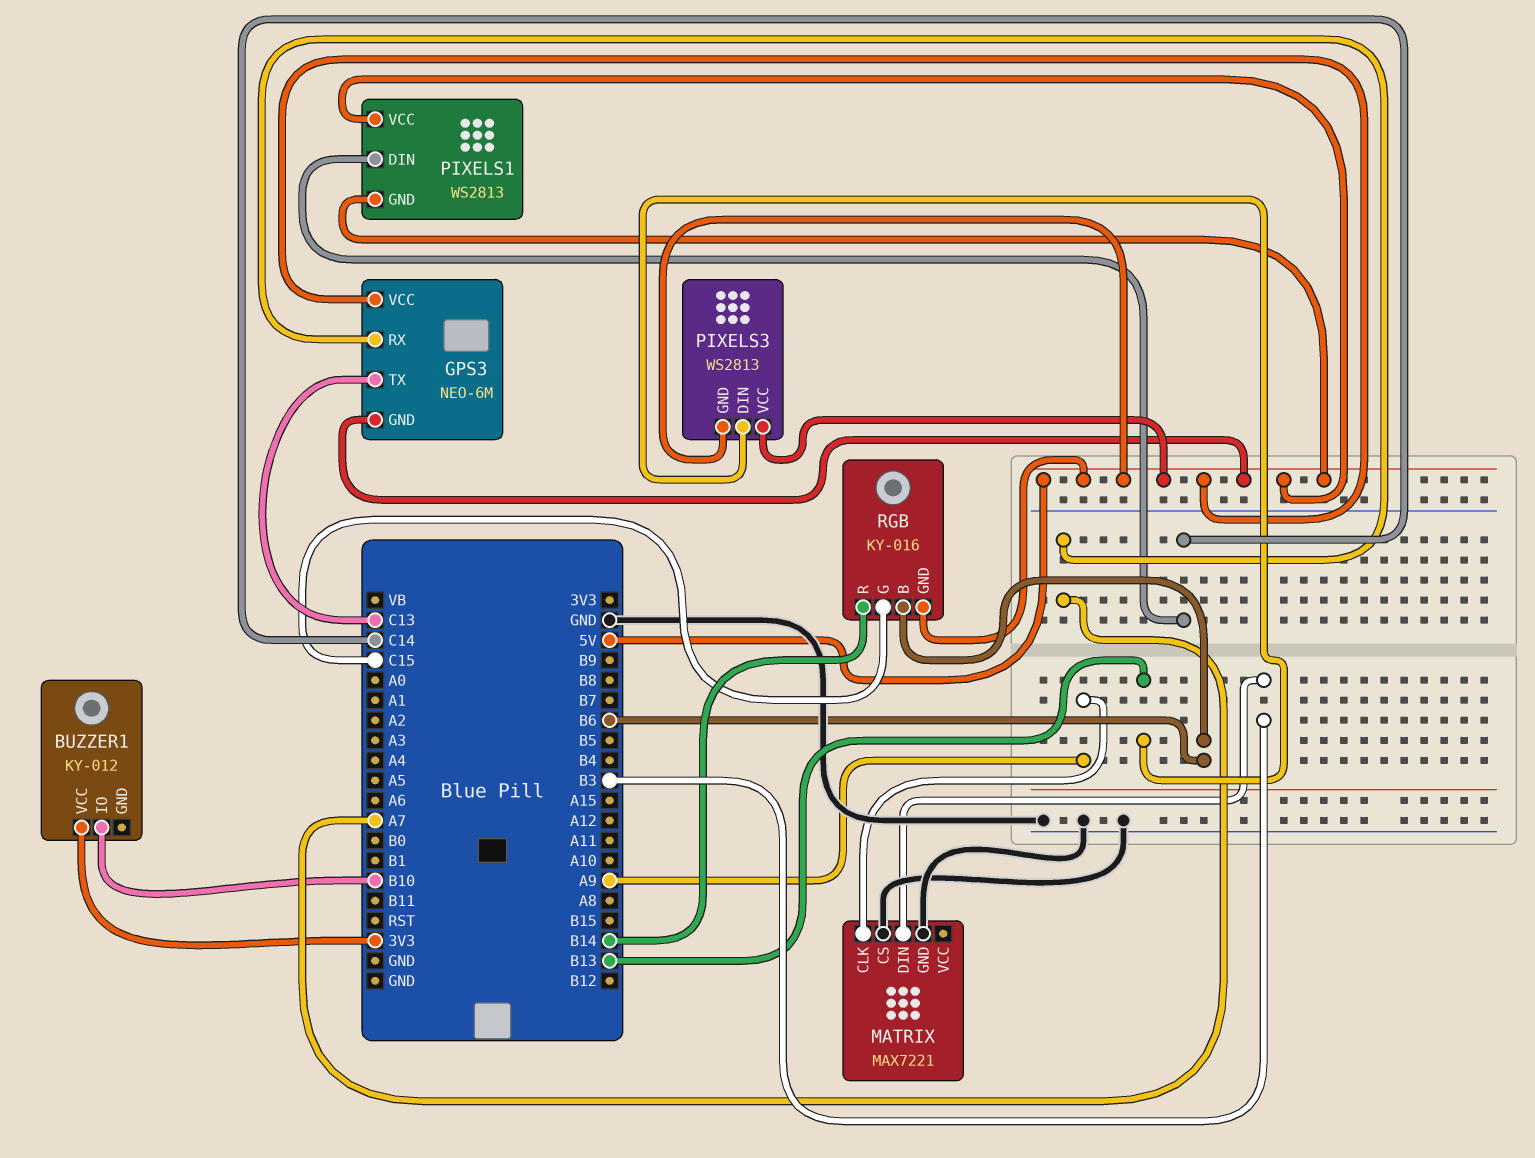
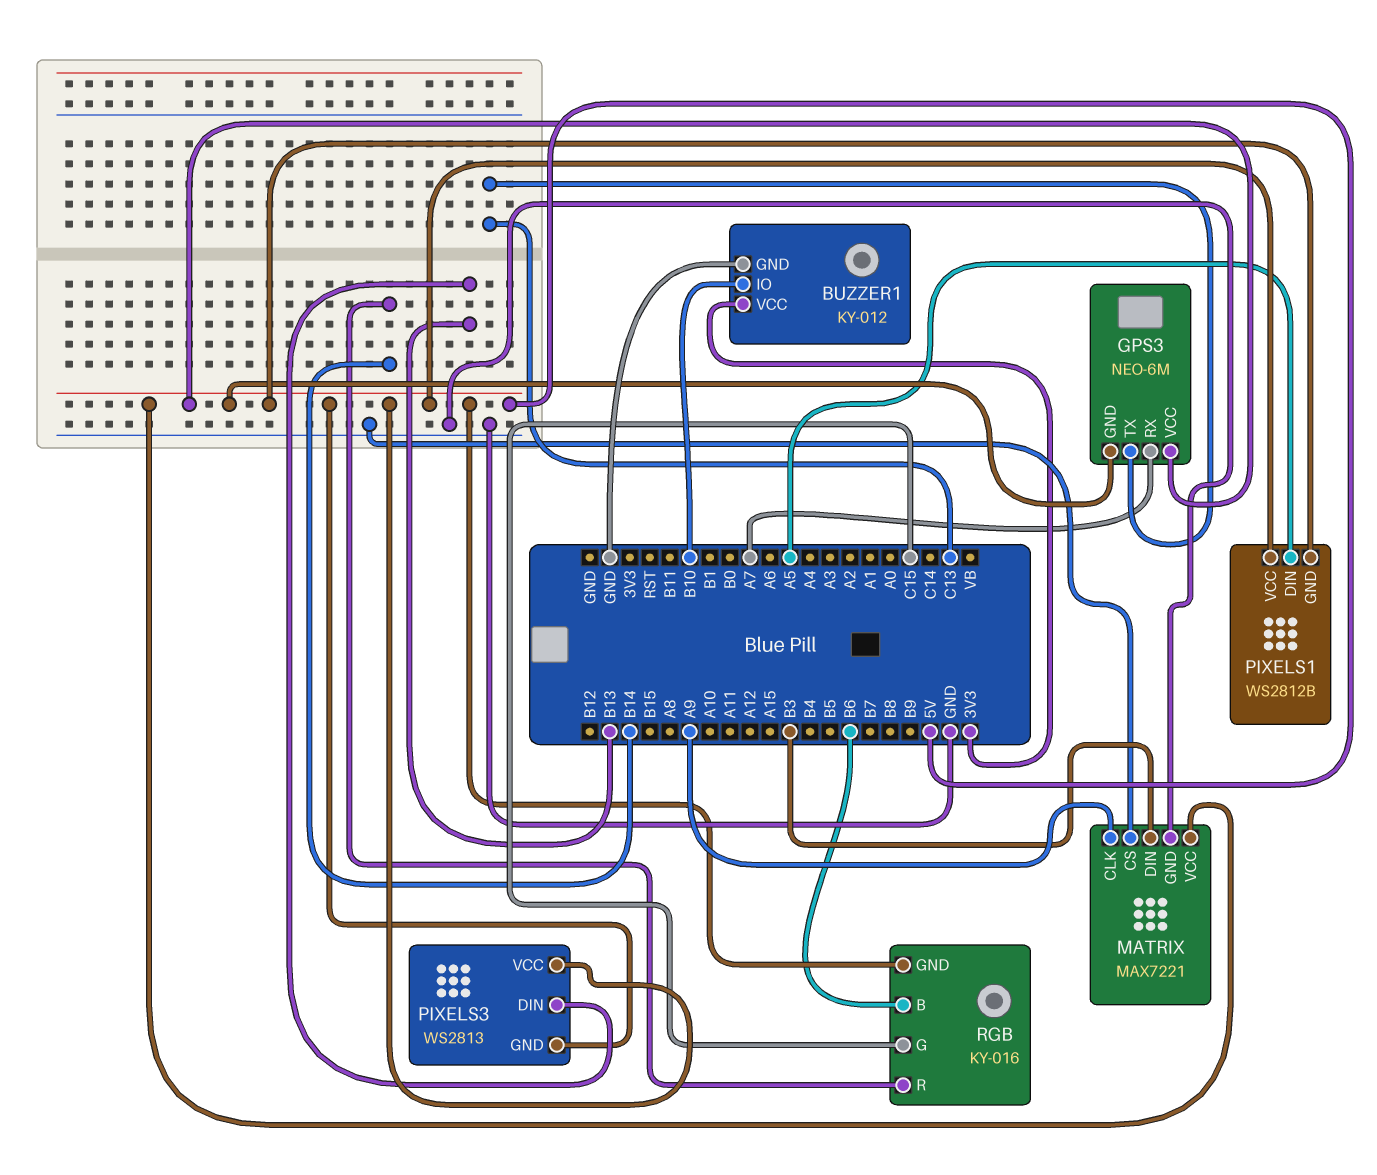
BUZZER1 pin GND: none -> GND
MATRIX pin VCC: none -> 5V
PIXELS1: WS2813 -> WS2812B
PIXELS1 pin DIN: C14 -> A5

